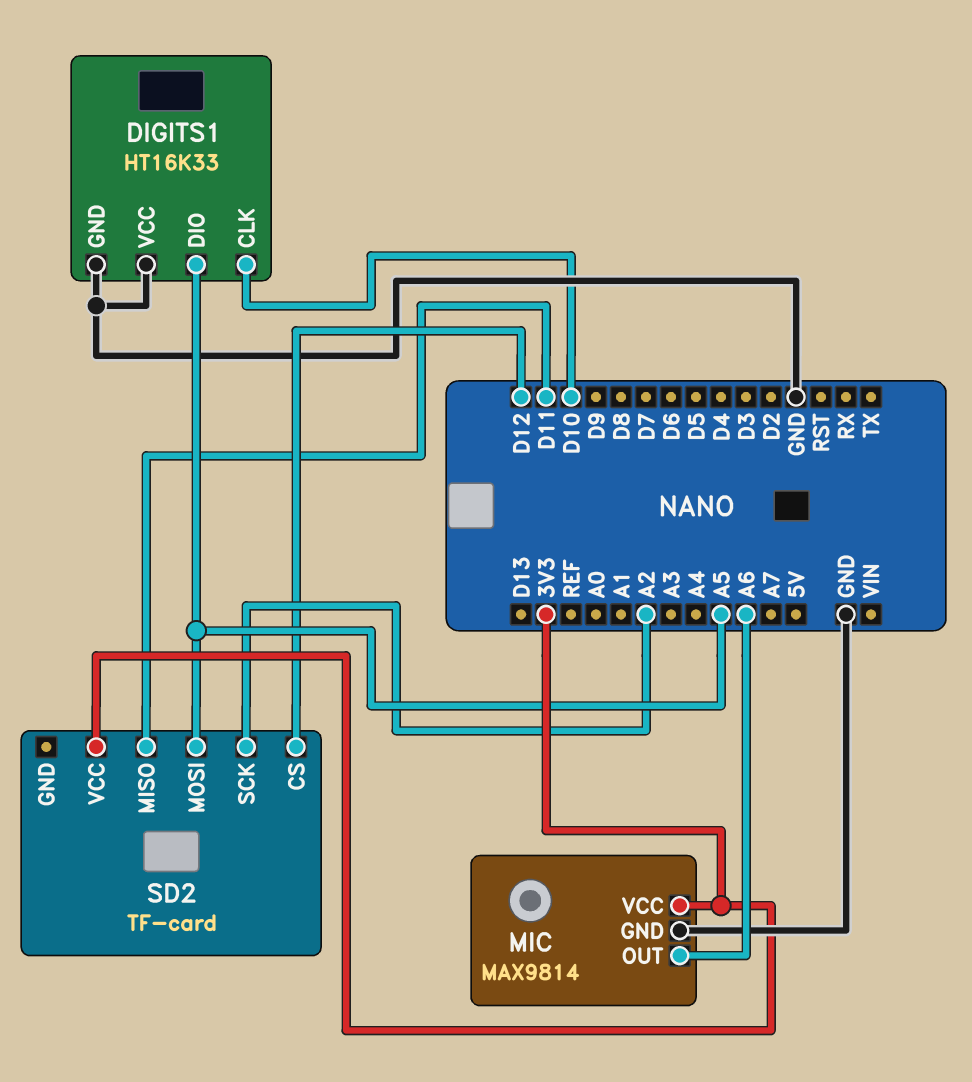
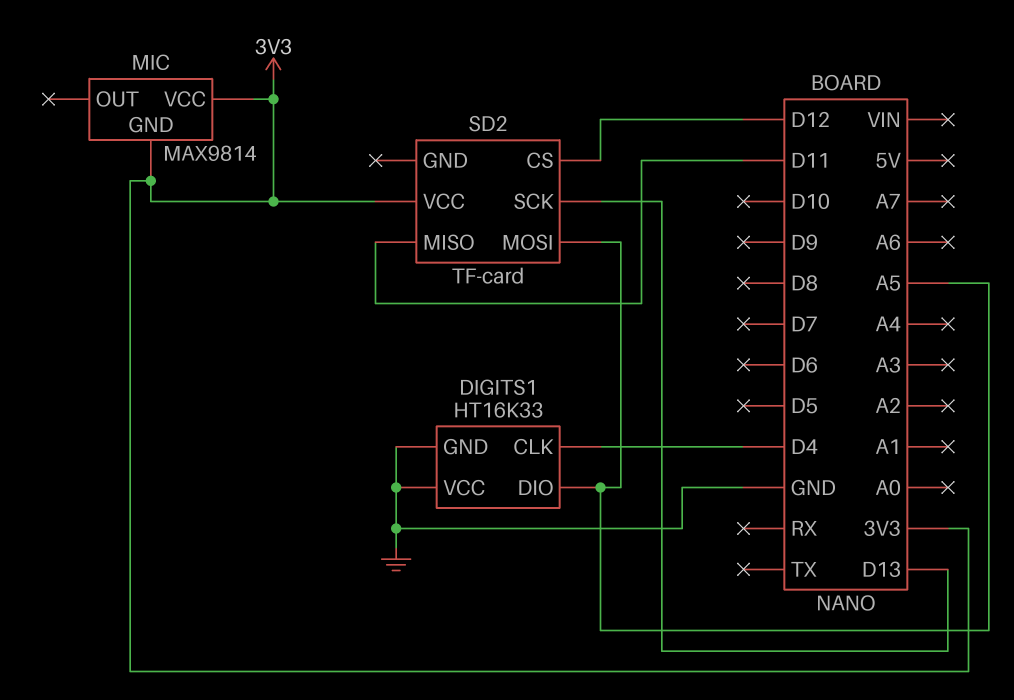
DIGITS1 pin CLK: D10 -> D4
MIC pin GND: GND -> 3V3
MIC pin OUT: A6 -> none
SD2 pin SCK: A2 -> D13

